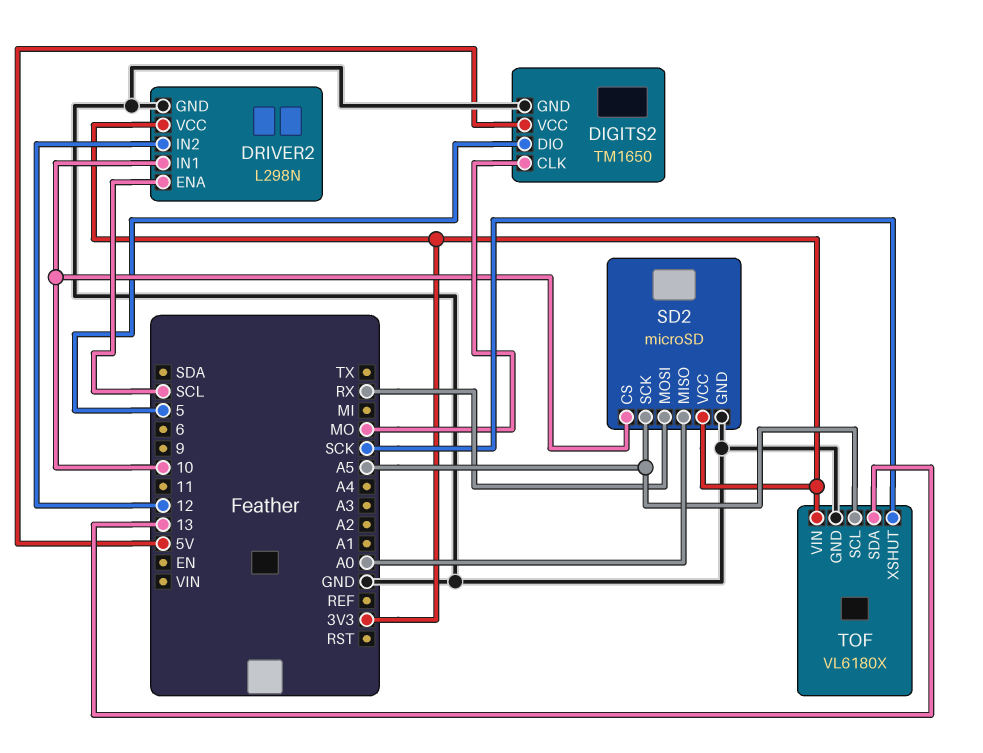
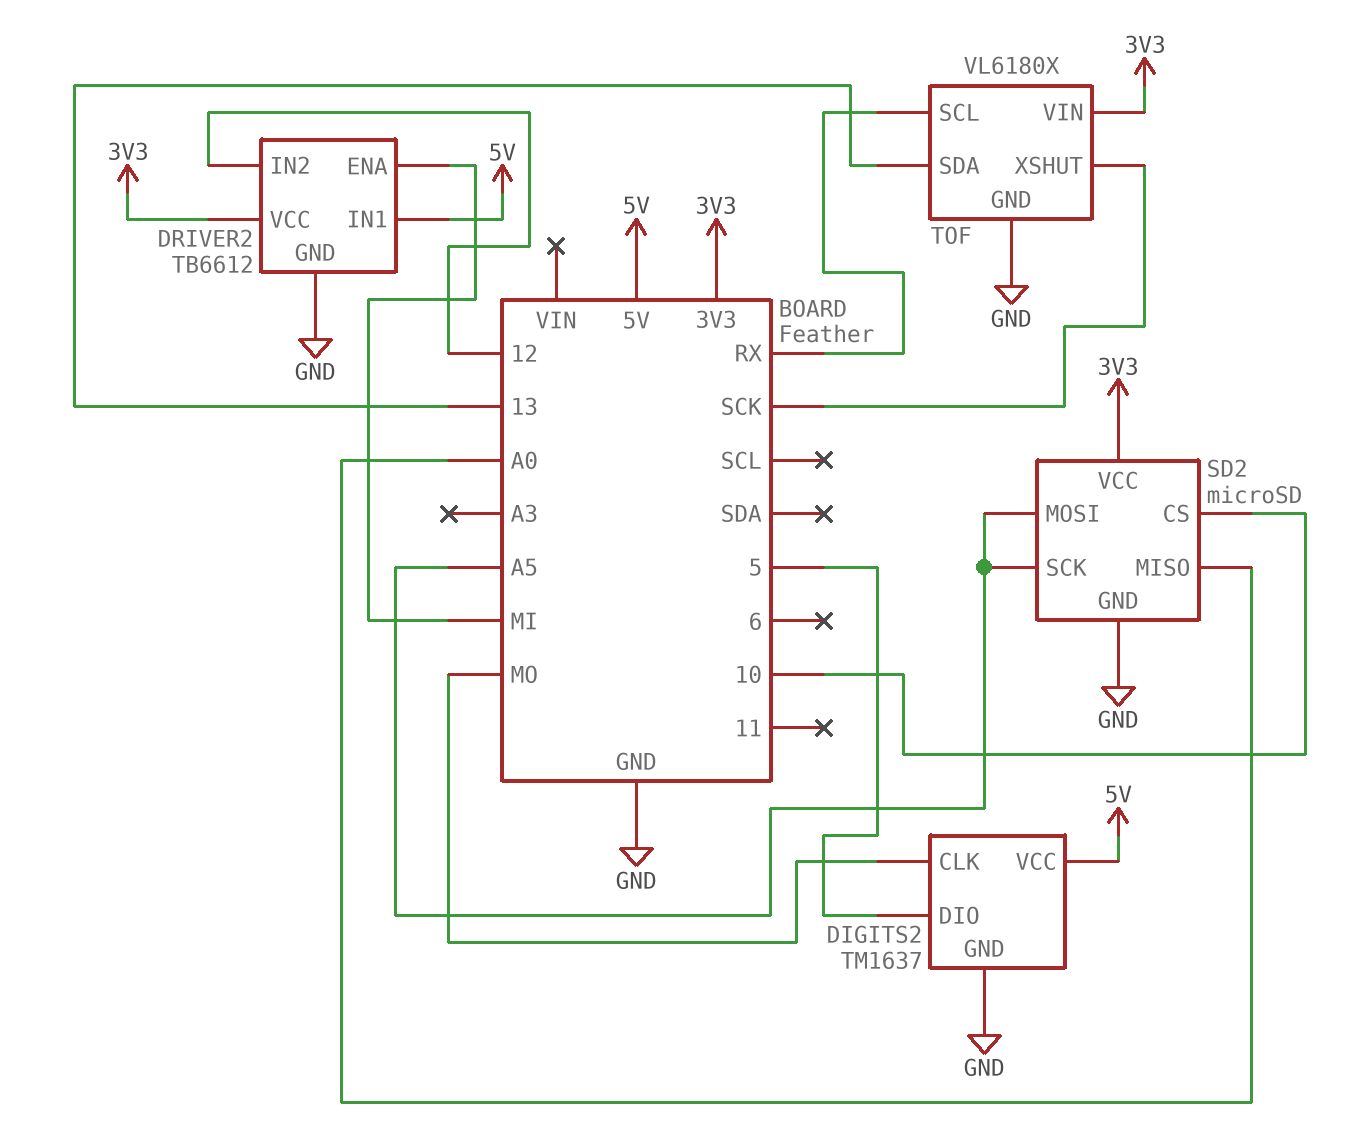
DIGITS2: TM1650 -> TM1637
DRIVER2: L298N -> TB6612
DRIVER2 pin ENA: SCL -> MI
DRIVER2 pin IN1: 10 -> 5V
SD2 pin MOSI: RX -> A5
TOF pin SCL: A5 -> RX

